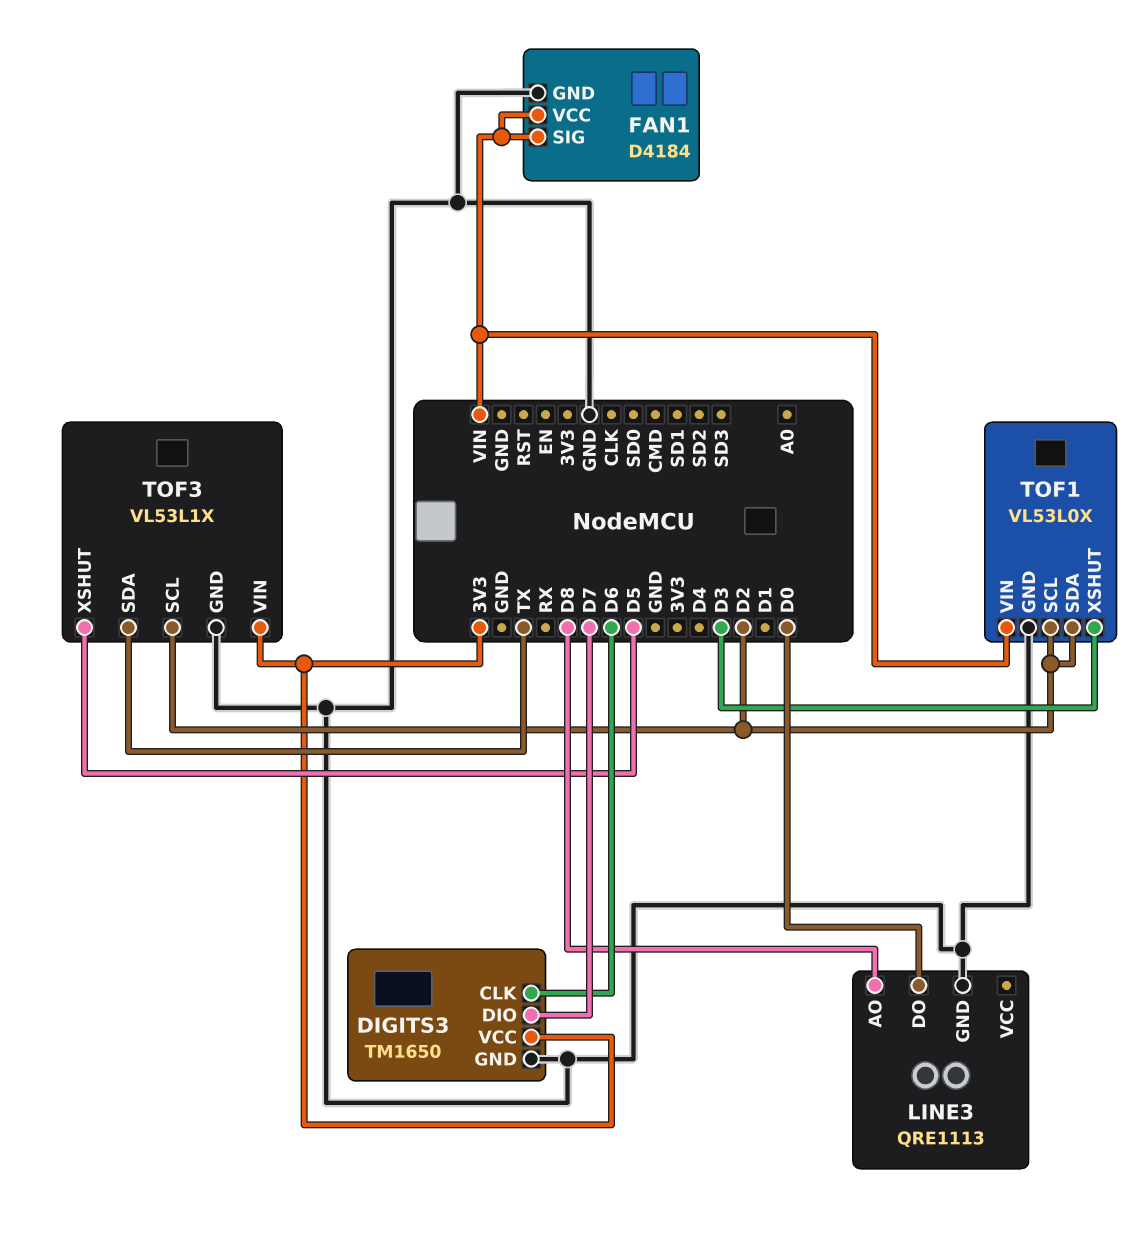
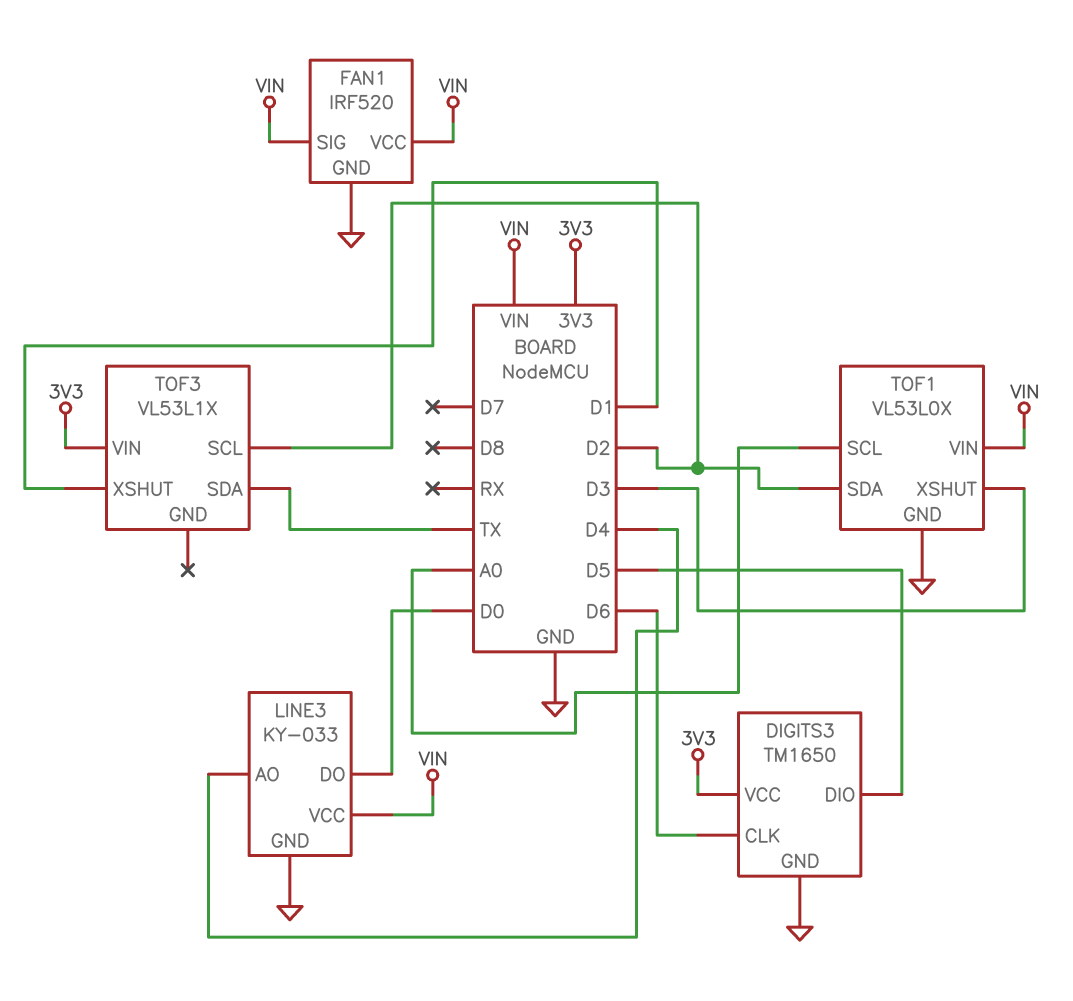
DIGITS3 pin DIO: D7 -> D5
FAN1: D4184 -> IRF520
LINE3: QRE1113 -> KY-033
LINE3 pin AO: D8 -> D4
LINE3 pin VCC: none -> VIN
TOF1 pin SCL: D2 -> A0
TOF3 pin GND: GND -> none
TOF3 pin XSHUT: D5 -> D1

